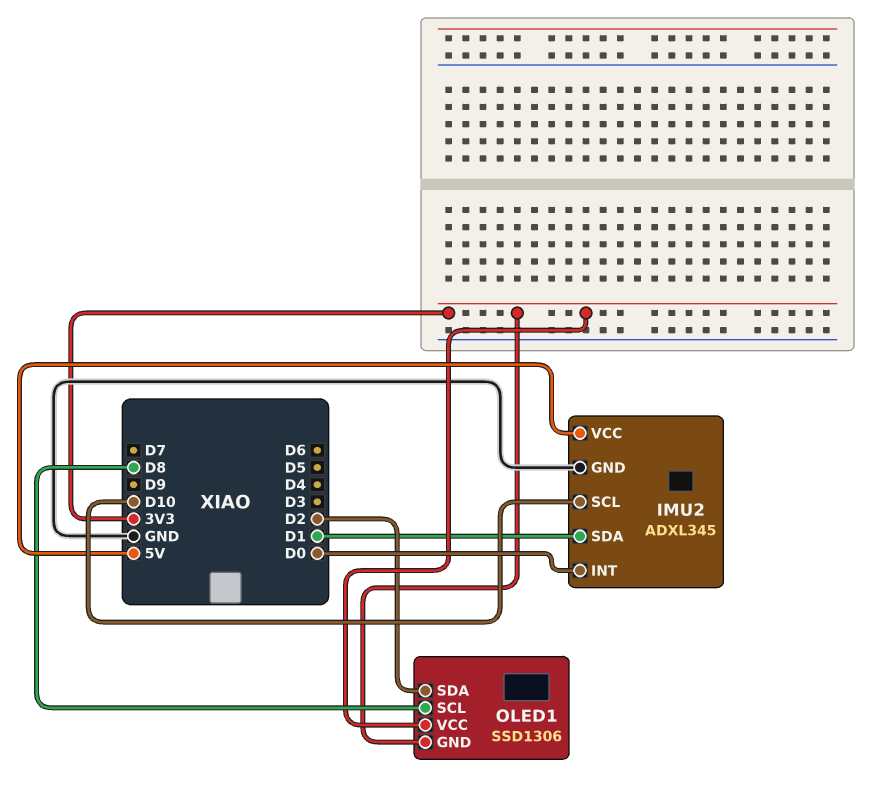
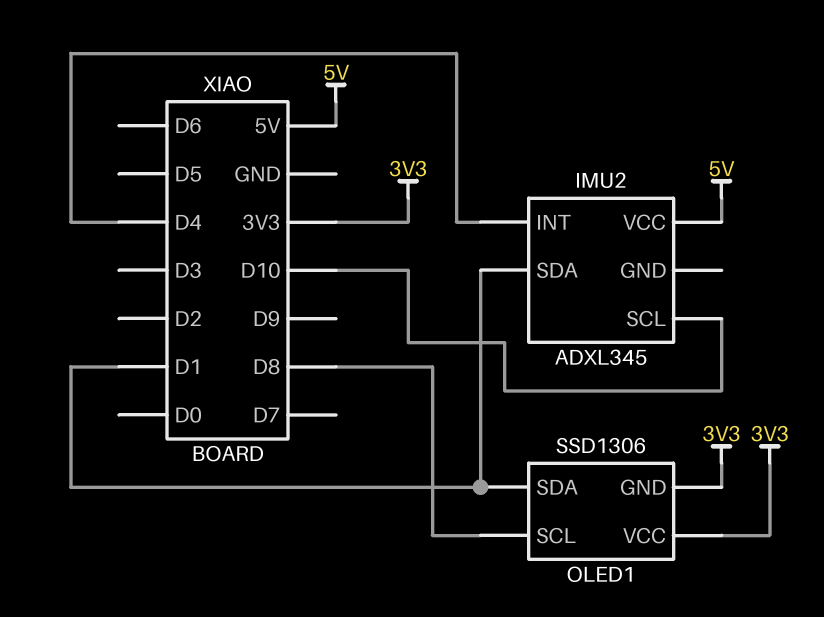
IMU2 pin GND: GND -> none
IMU2 pin INT: D0 -> D4
OLED1 pin SDA: D2 -> D1

